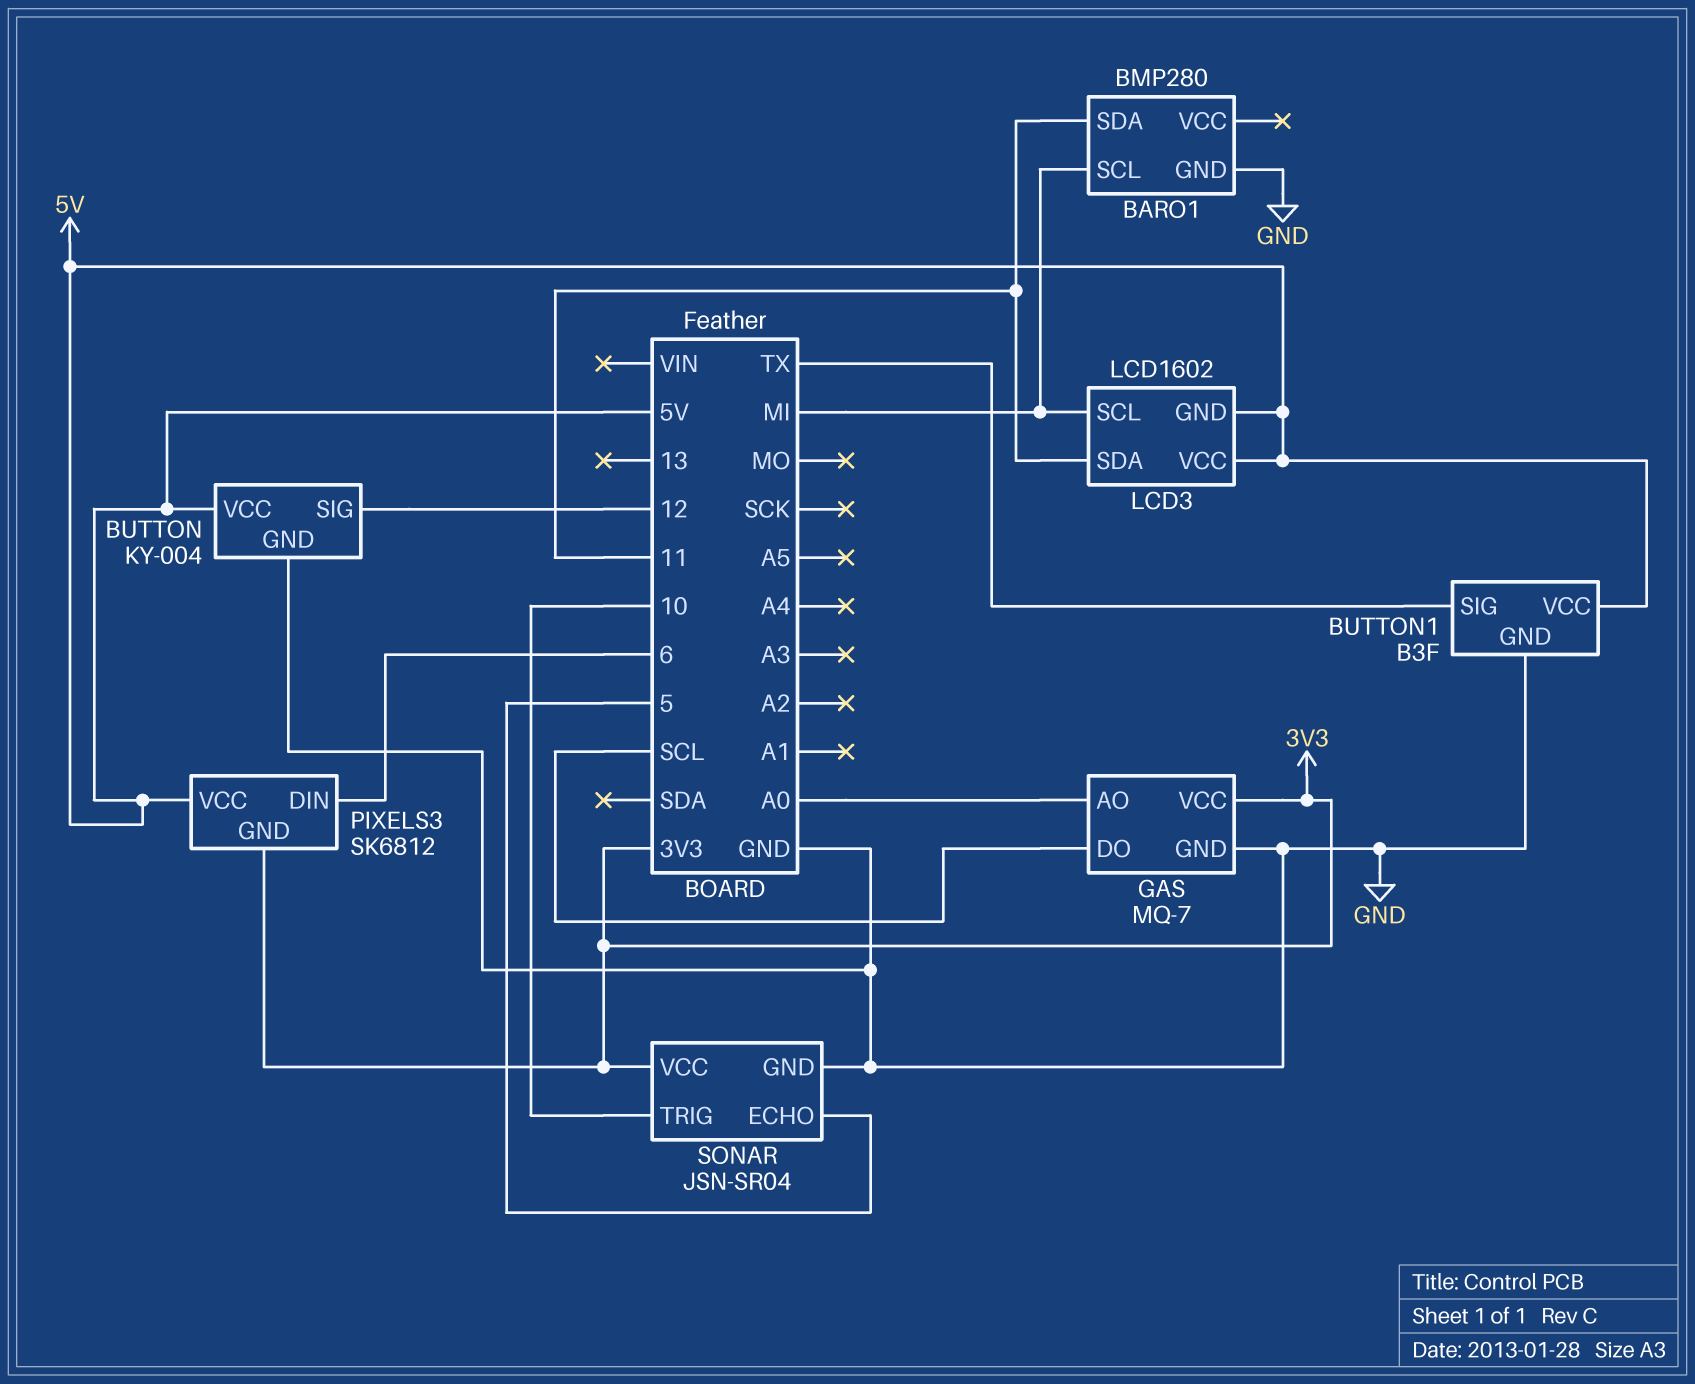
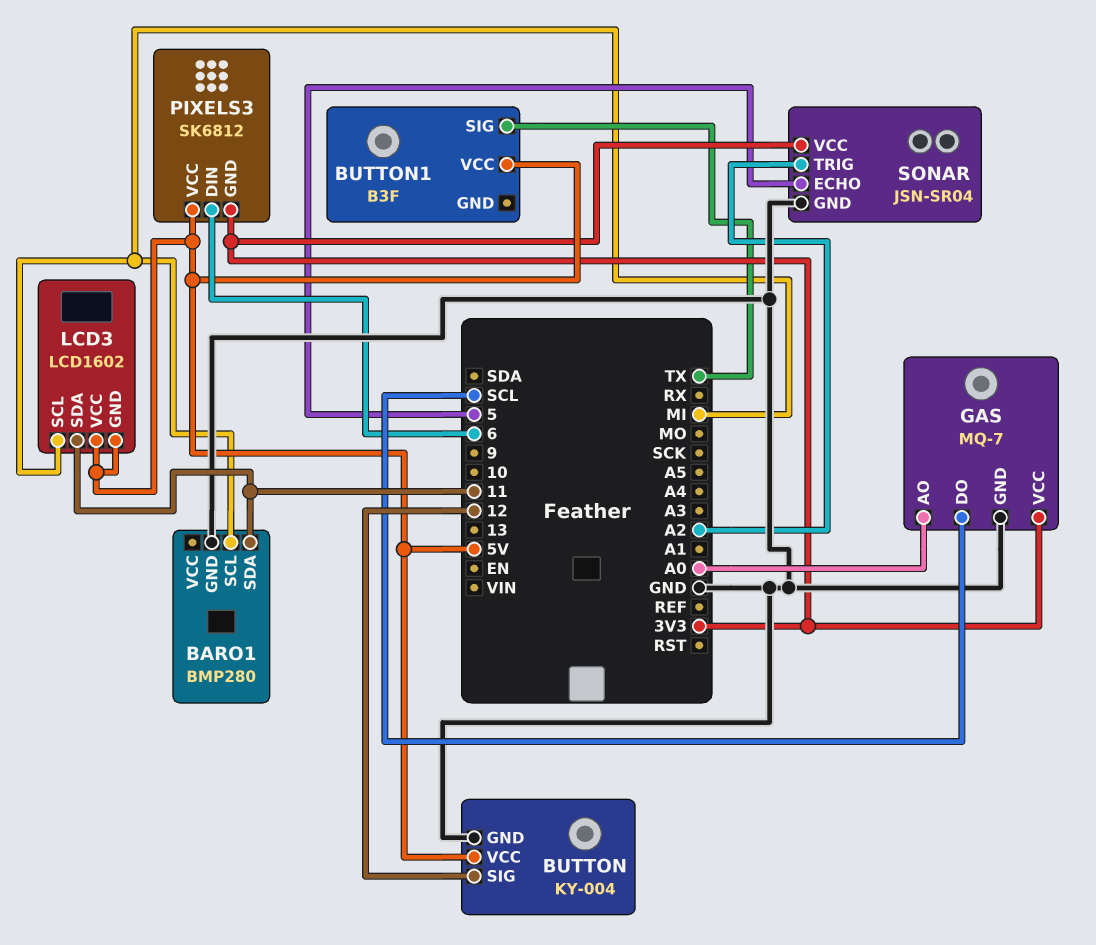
BUTTON1 pin GND: GND -> none
SONAR pin TRIG: 10 -> A2

